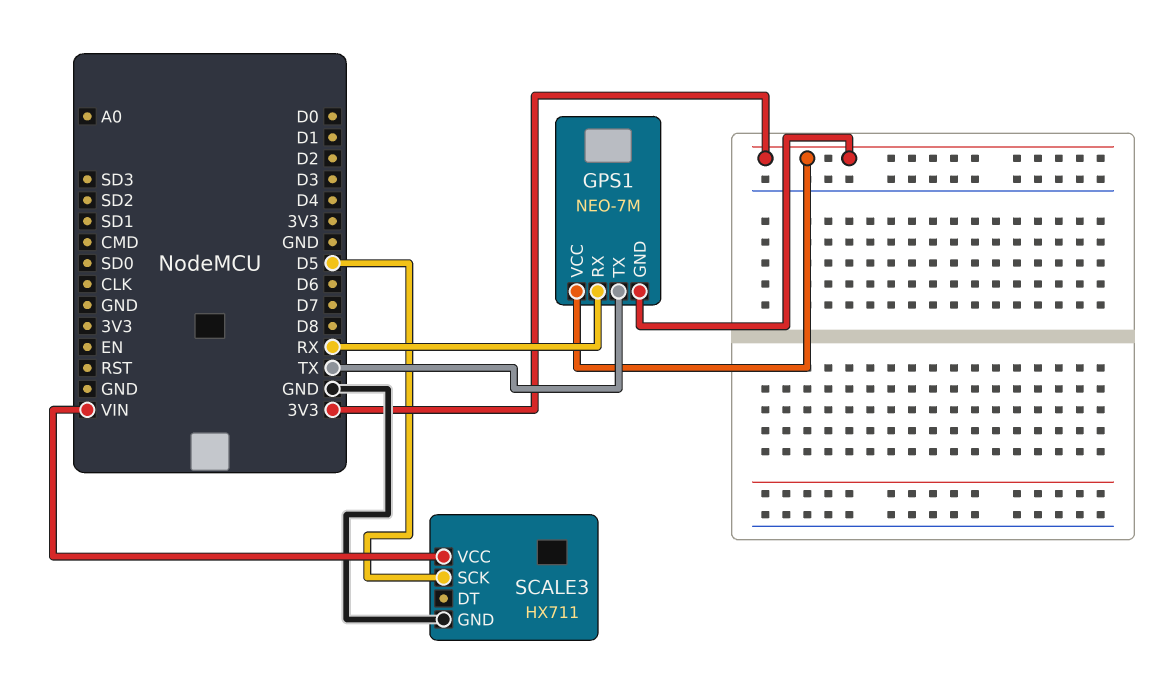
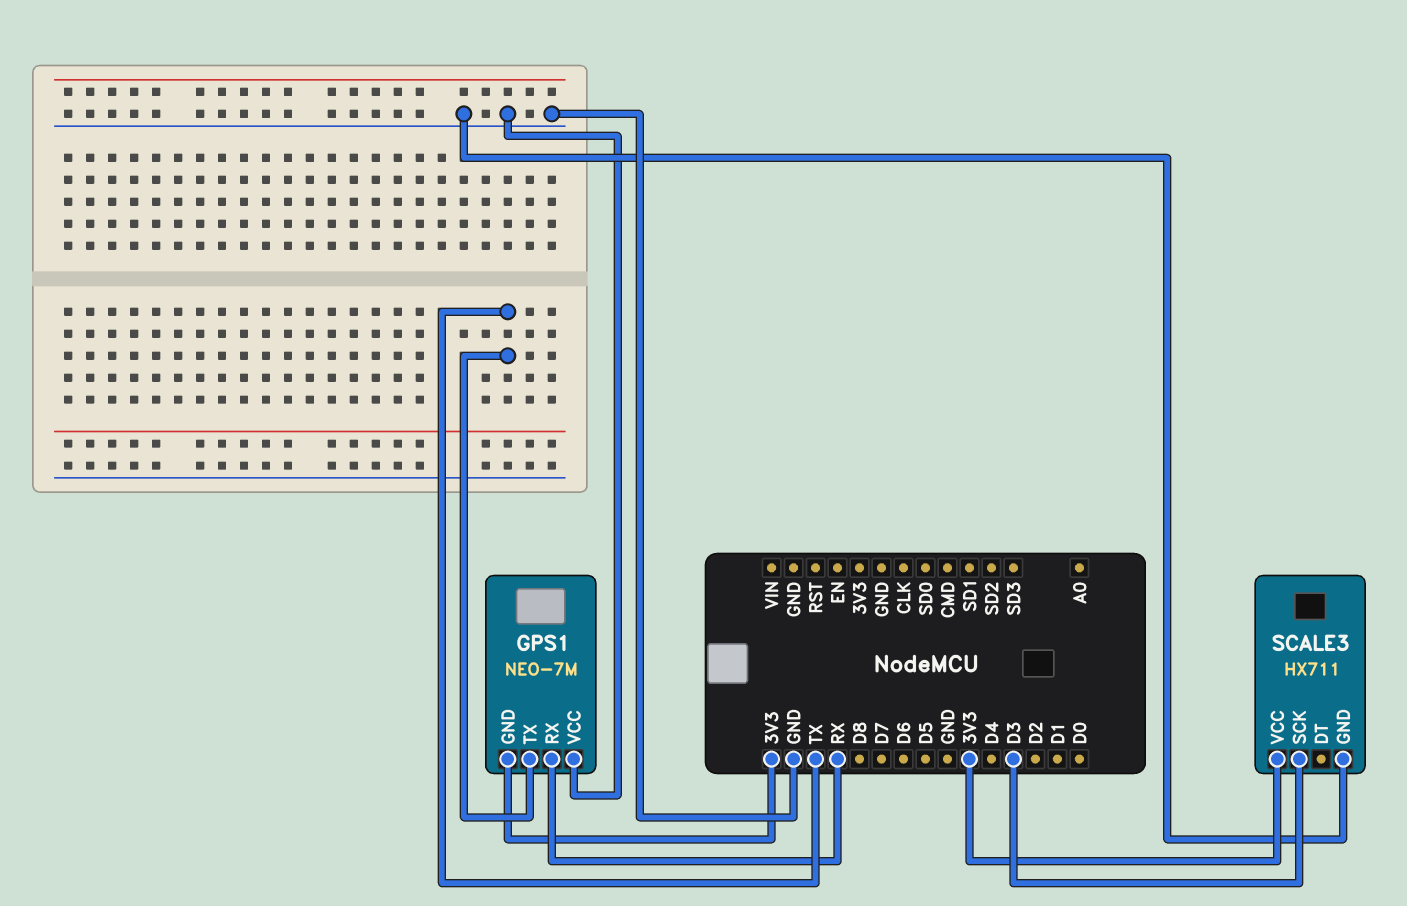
GPS1 pin VCC: 3V3 -> GND
SCALE3 pin SCK: D5 -> D3
SCALE3 pin VCC: VIN -> 3V3

